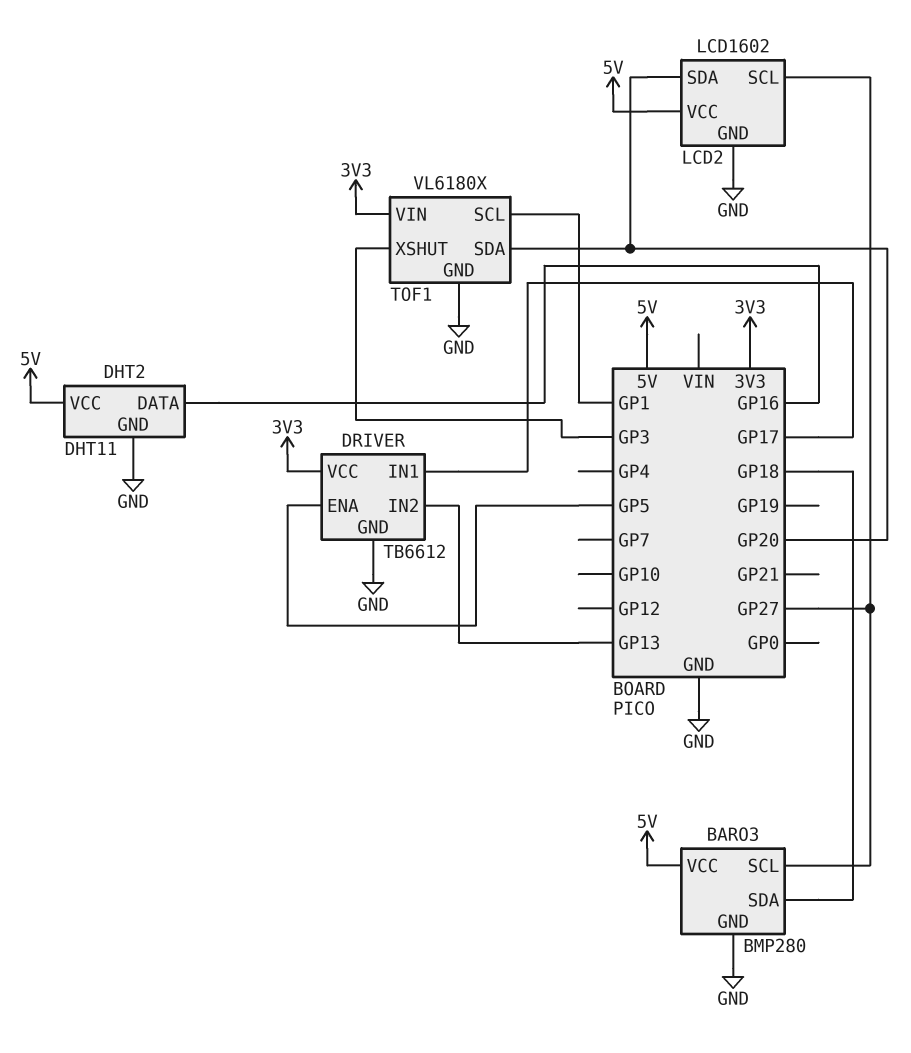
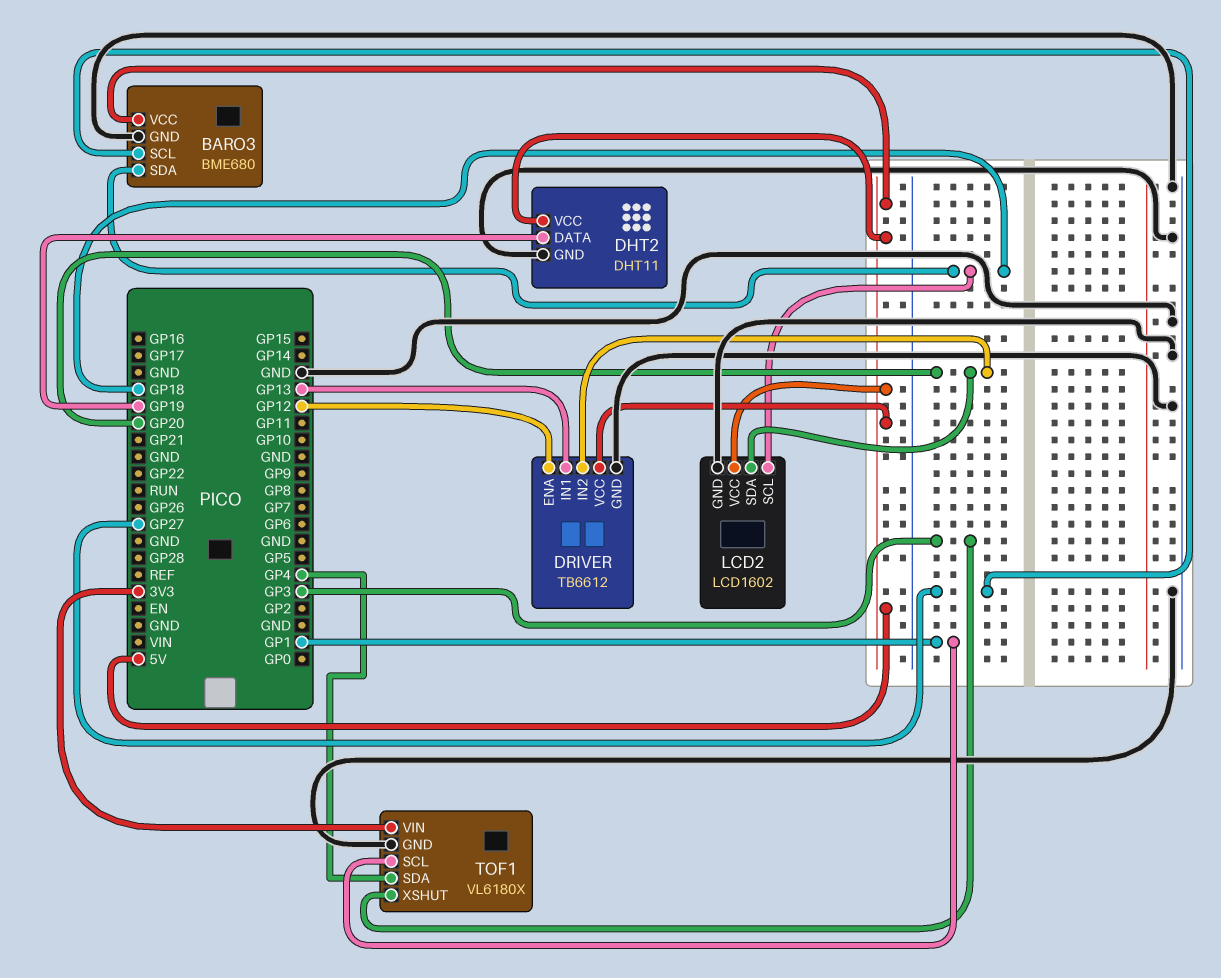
BARO3: BMP280 -> BME680
DHT2 pin DATA: GP16 -> GP19
DRIVER pin ENA: GP5 -> GP12
DRIVER pin IN1: GP17 -> GP13
DRIVER pin IN2: GP13 -> GP20
DRIVER pin VCC: 3V3 -> 5V
LCD2 pin SCL: GP27 -> GP18
TOF1 pin SDA: GP20 -> GP4

